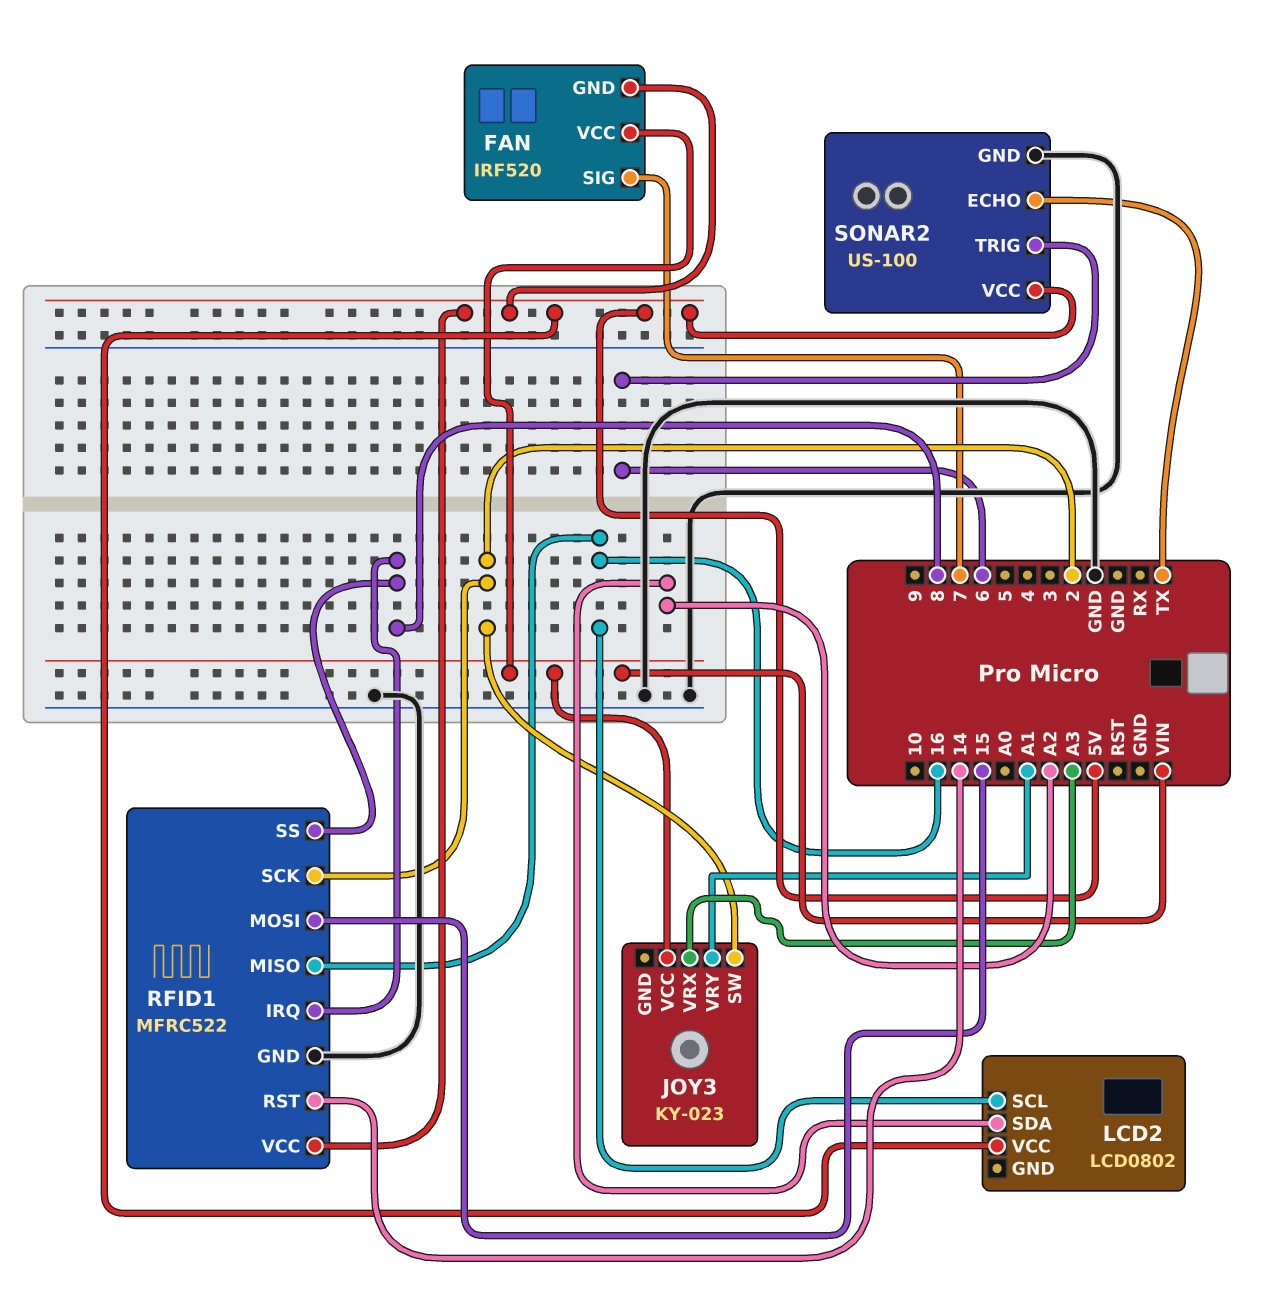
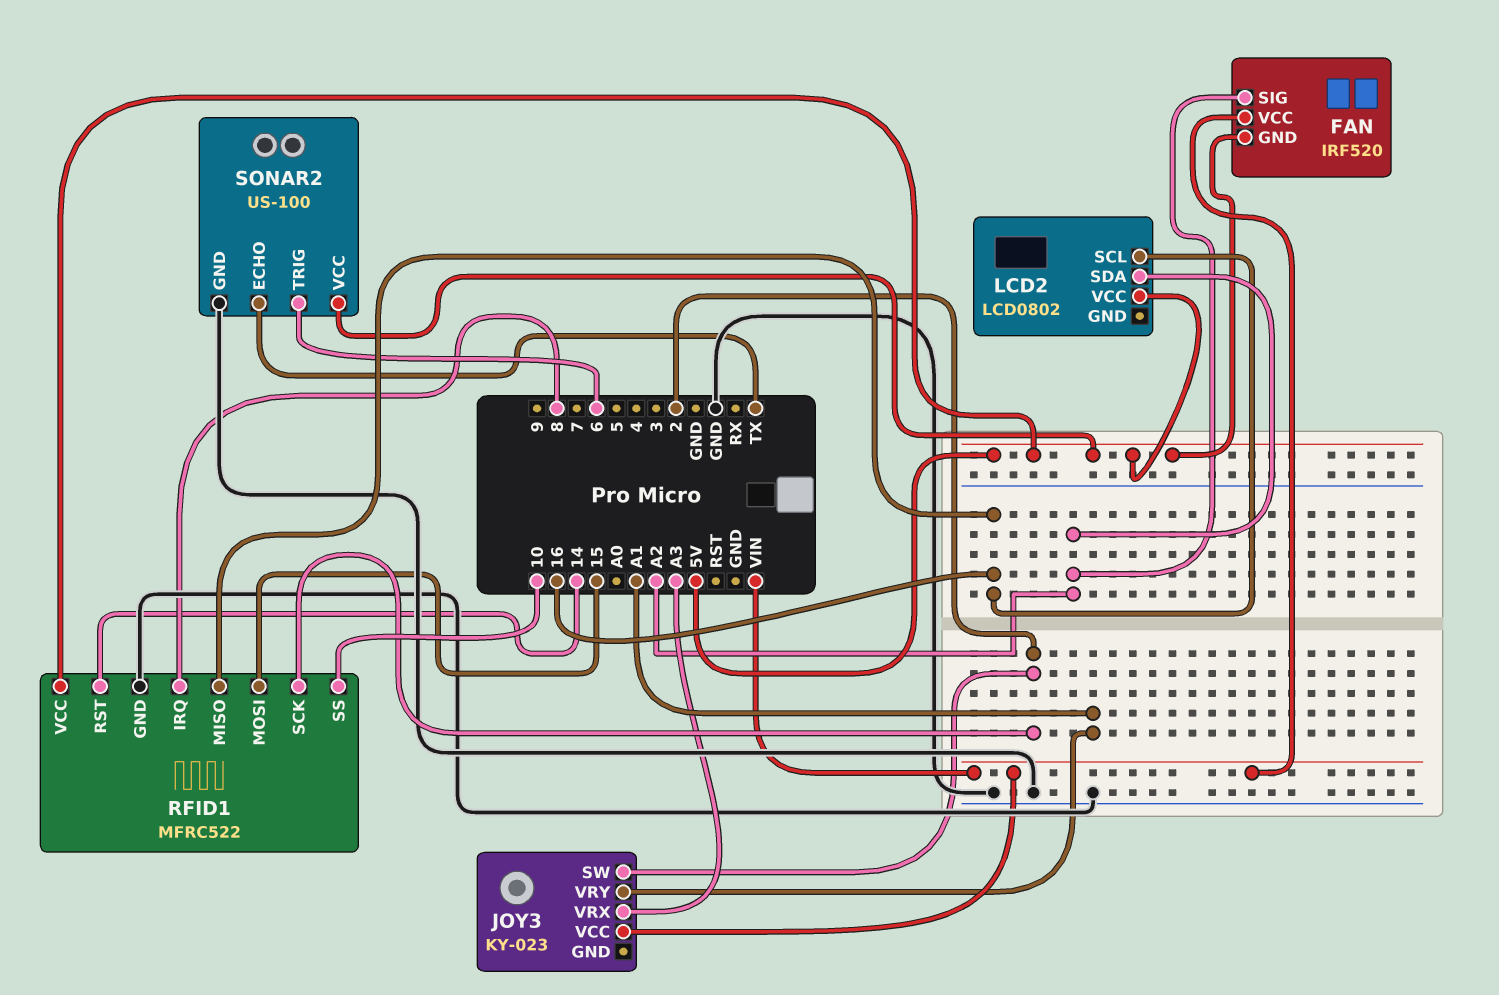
FAN pin SIG: 7 -> A2
RFID1 pin SS: 8 -> 10

